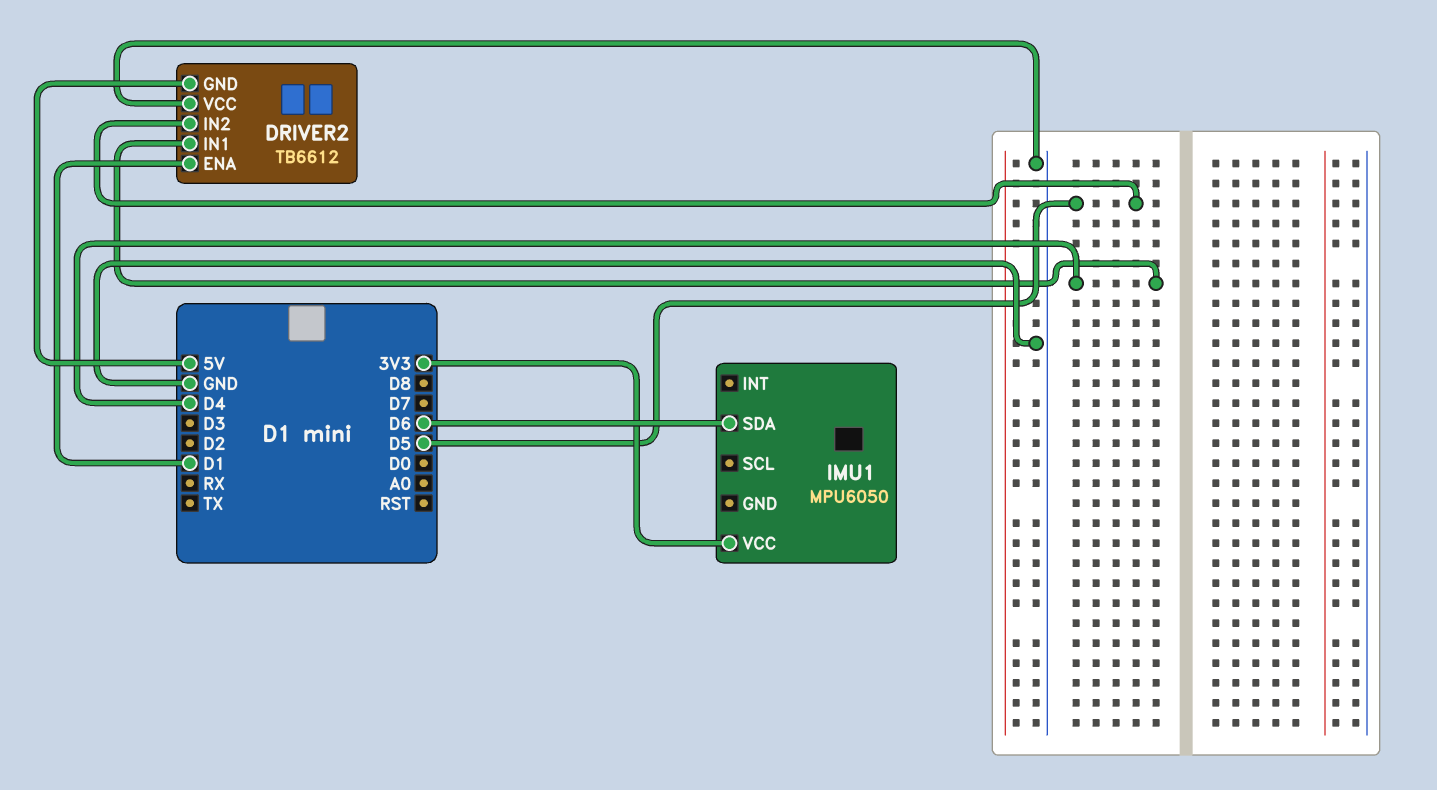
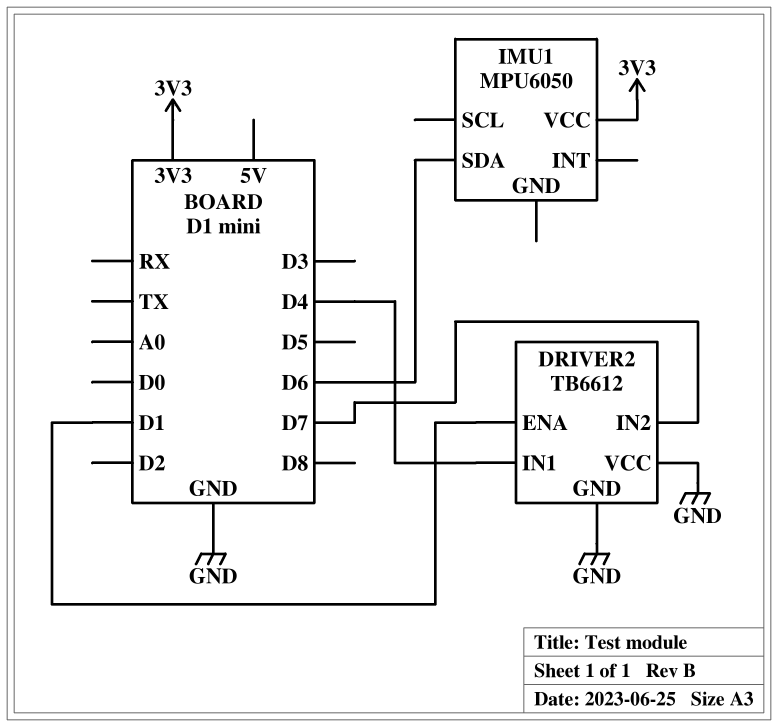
DRIVER2 pin GND: 5V -> GND
DRIVER2 pin IN2: D5 -> D7

